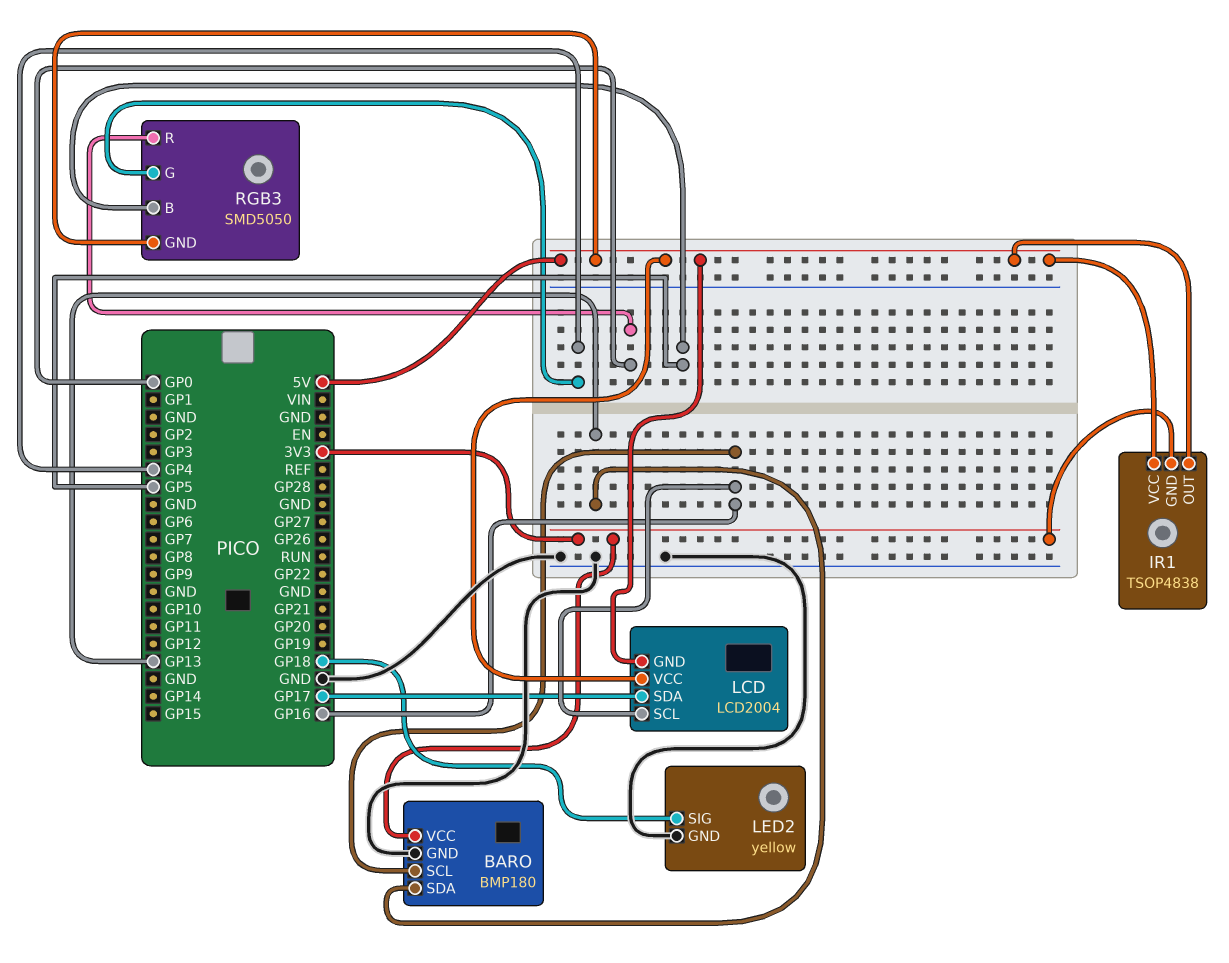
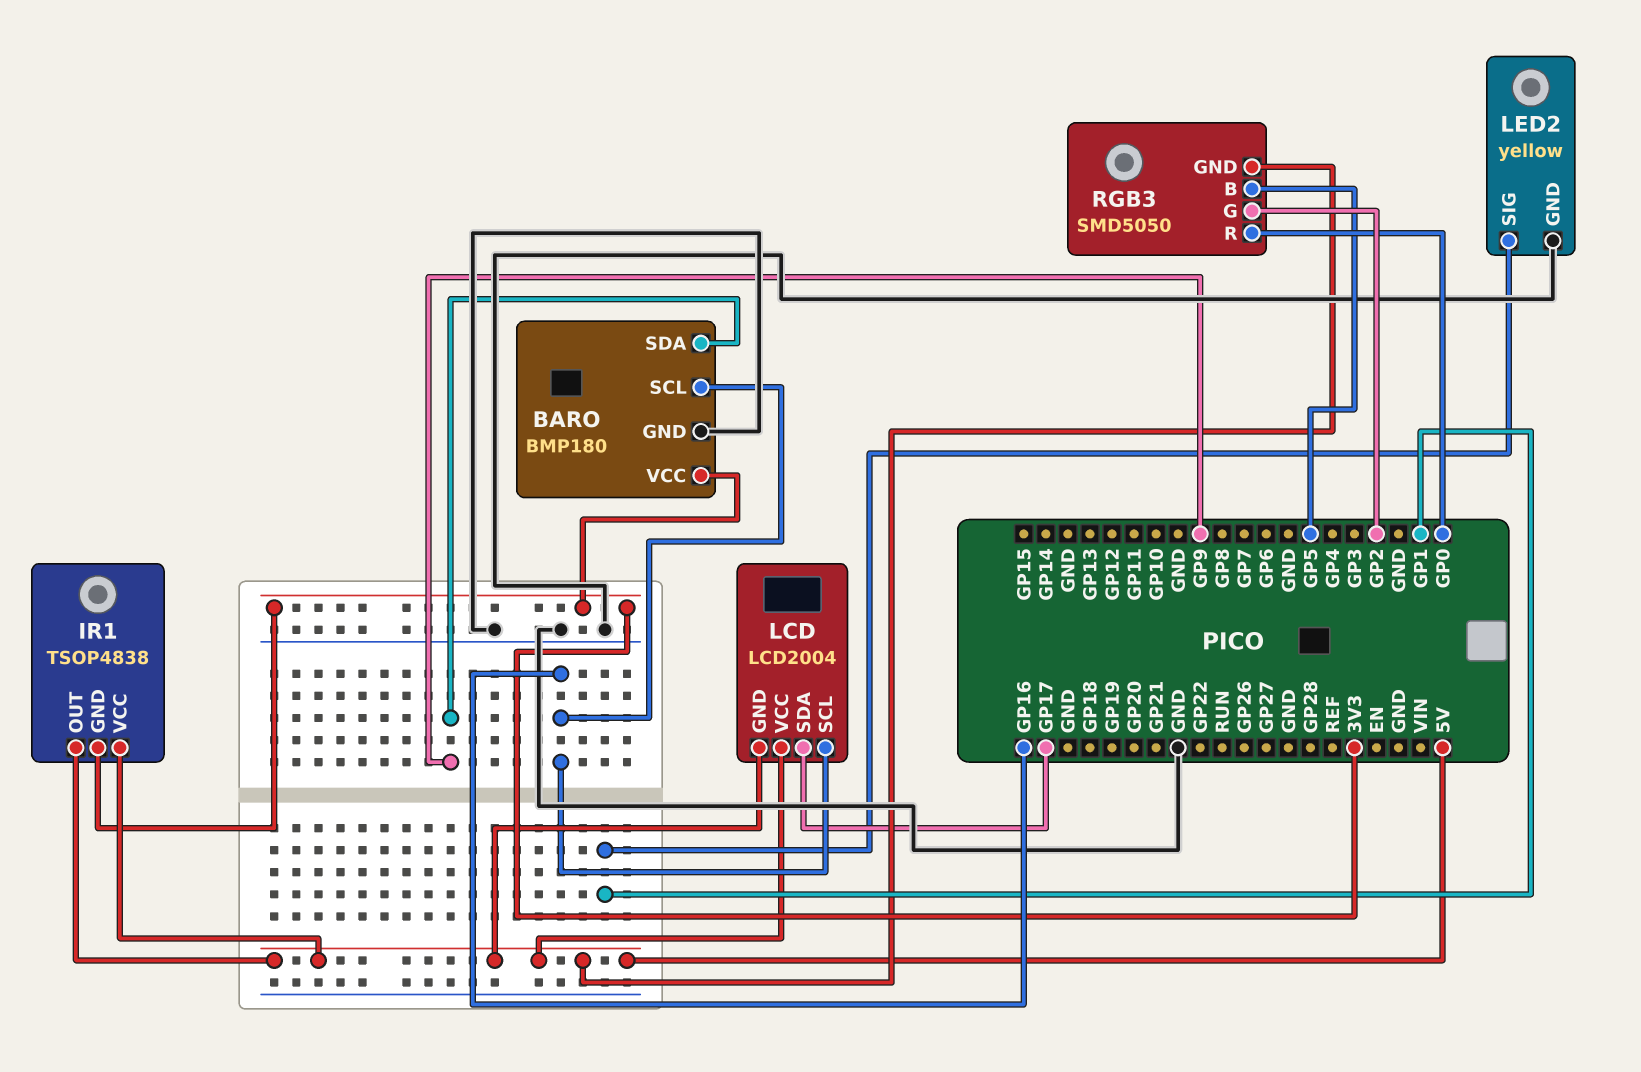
BARO pin SDA: GP13 -> GP9
LED2 pin SIG: GP18 -> GP1
RGB3 pin G: GP4 -> GP2

